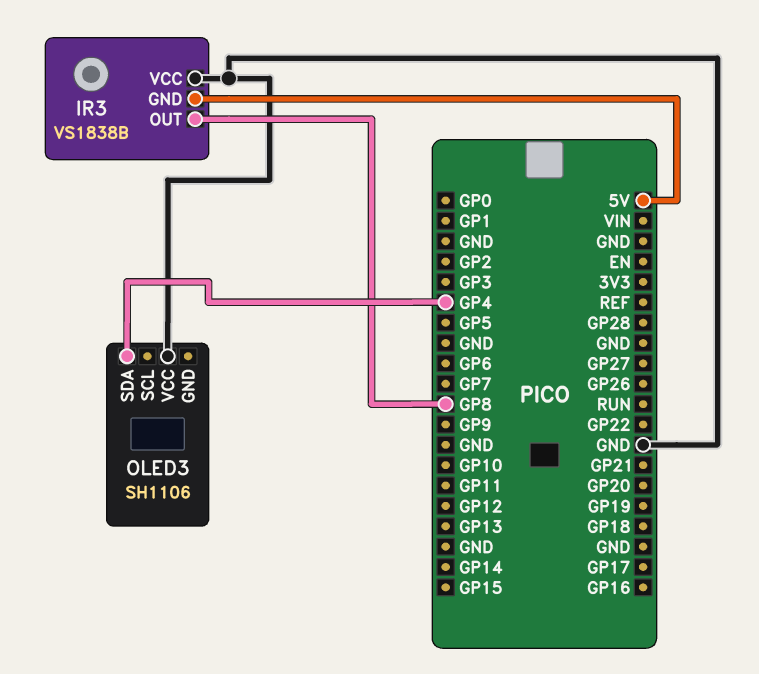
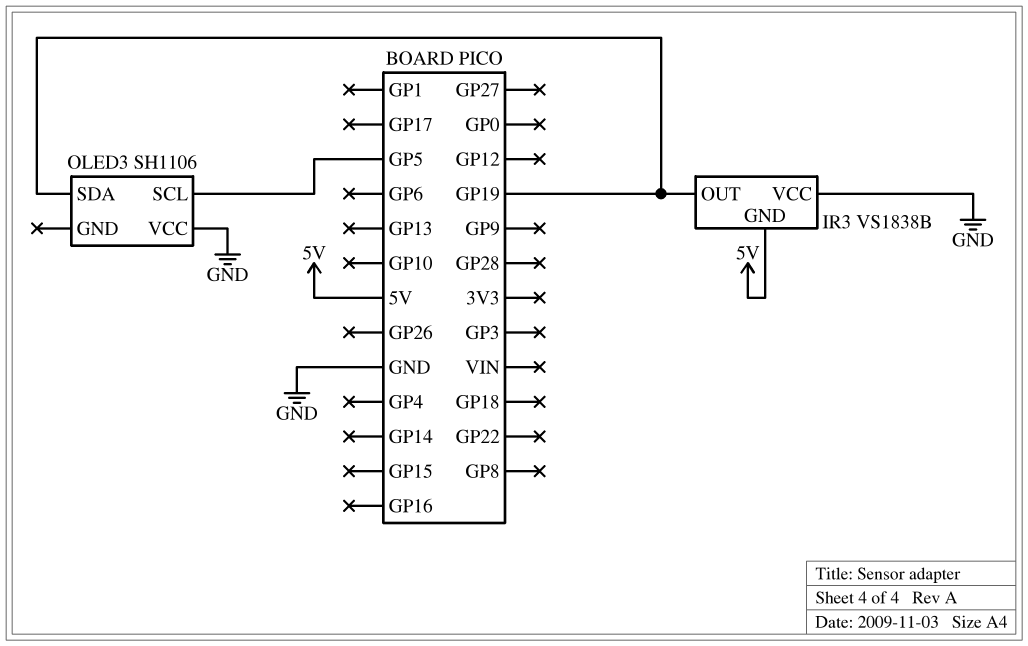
IR3 pin OUT: GP8 -> GP19
OLED3 pin SCL: none -> GP5
OLED3 pin SDA: GP4 -> GP19

